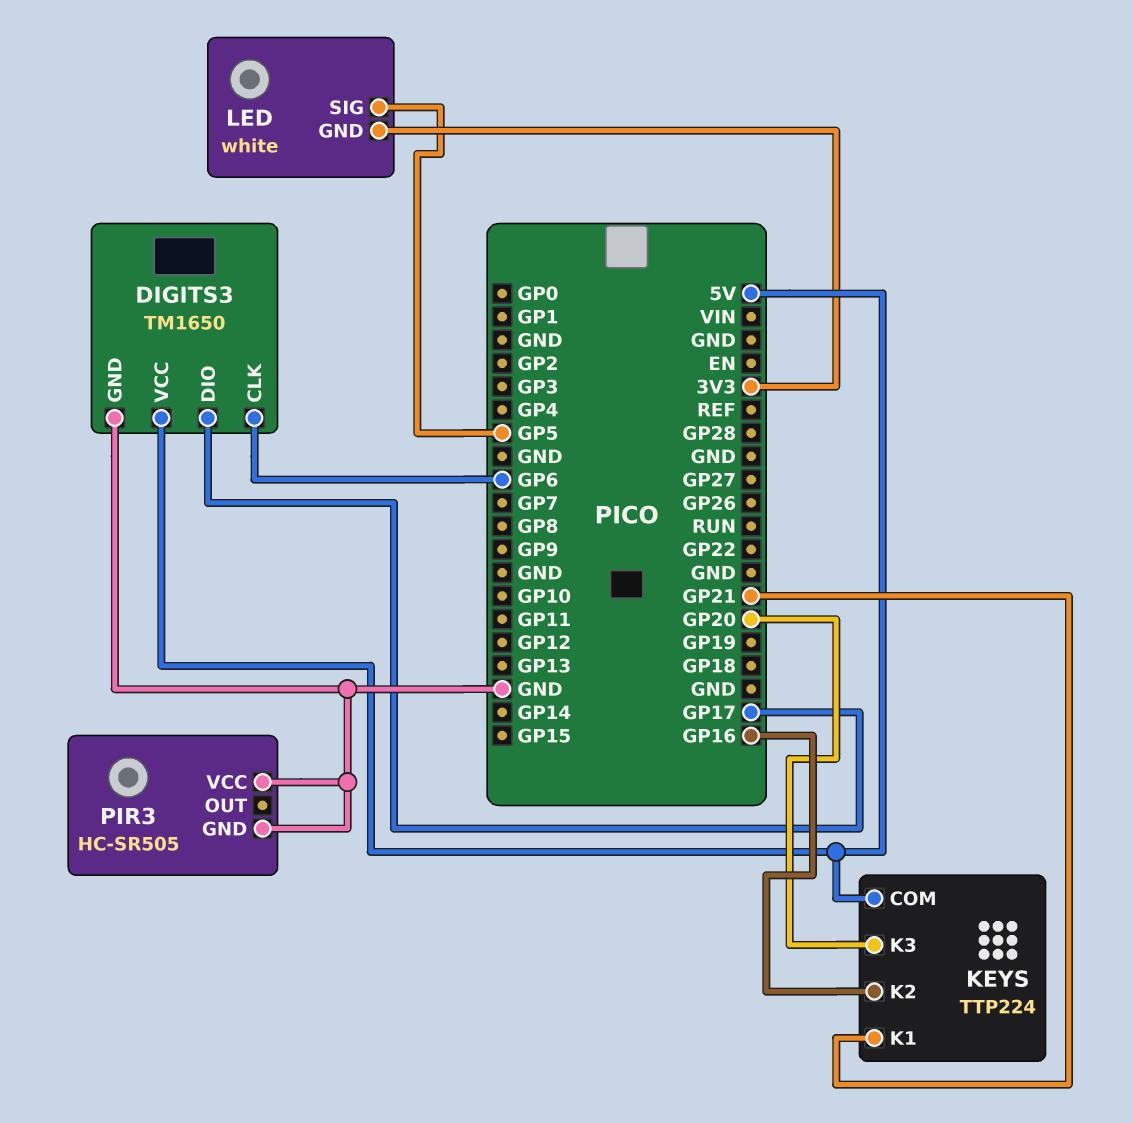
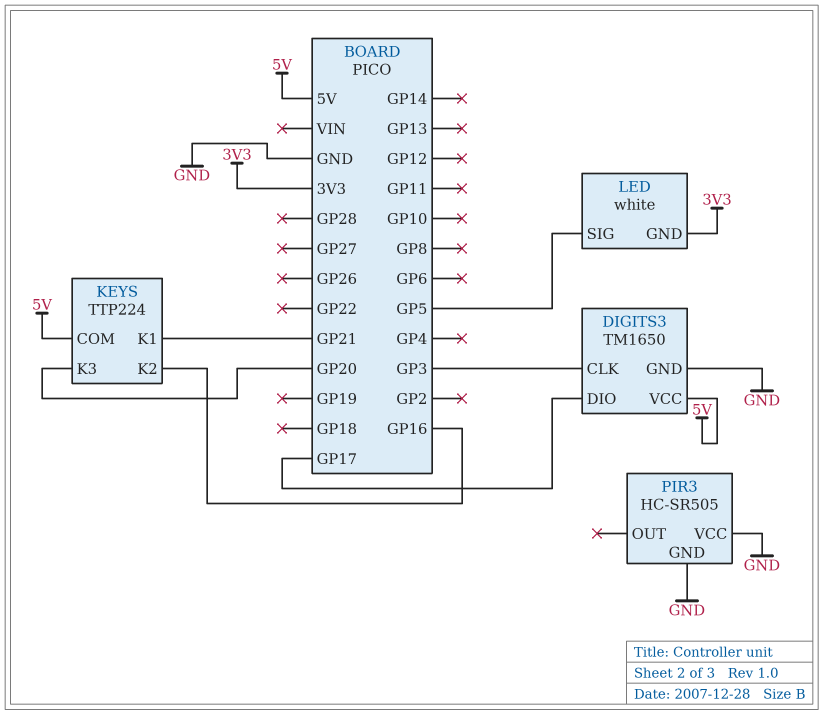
DIGITS3 pin CLK: GP6 -> GP3

